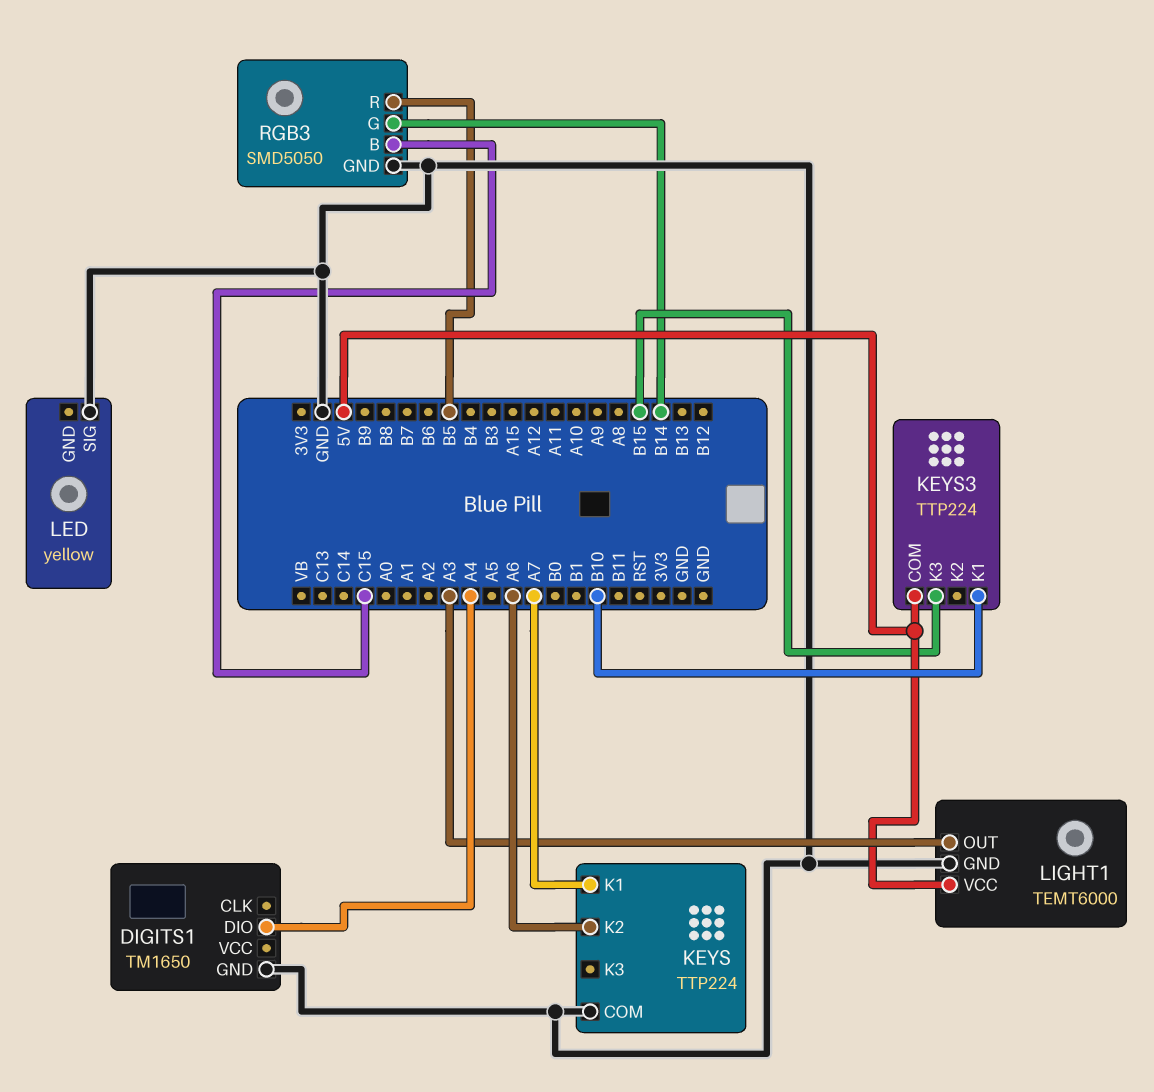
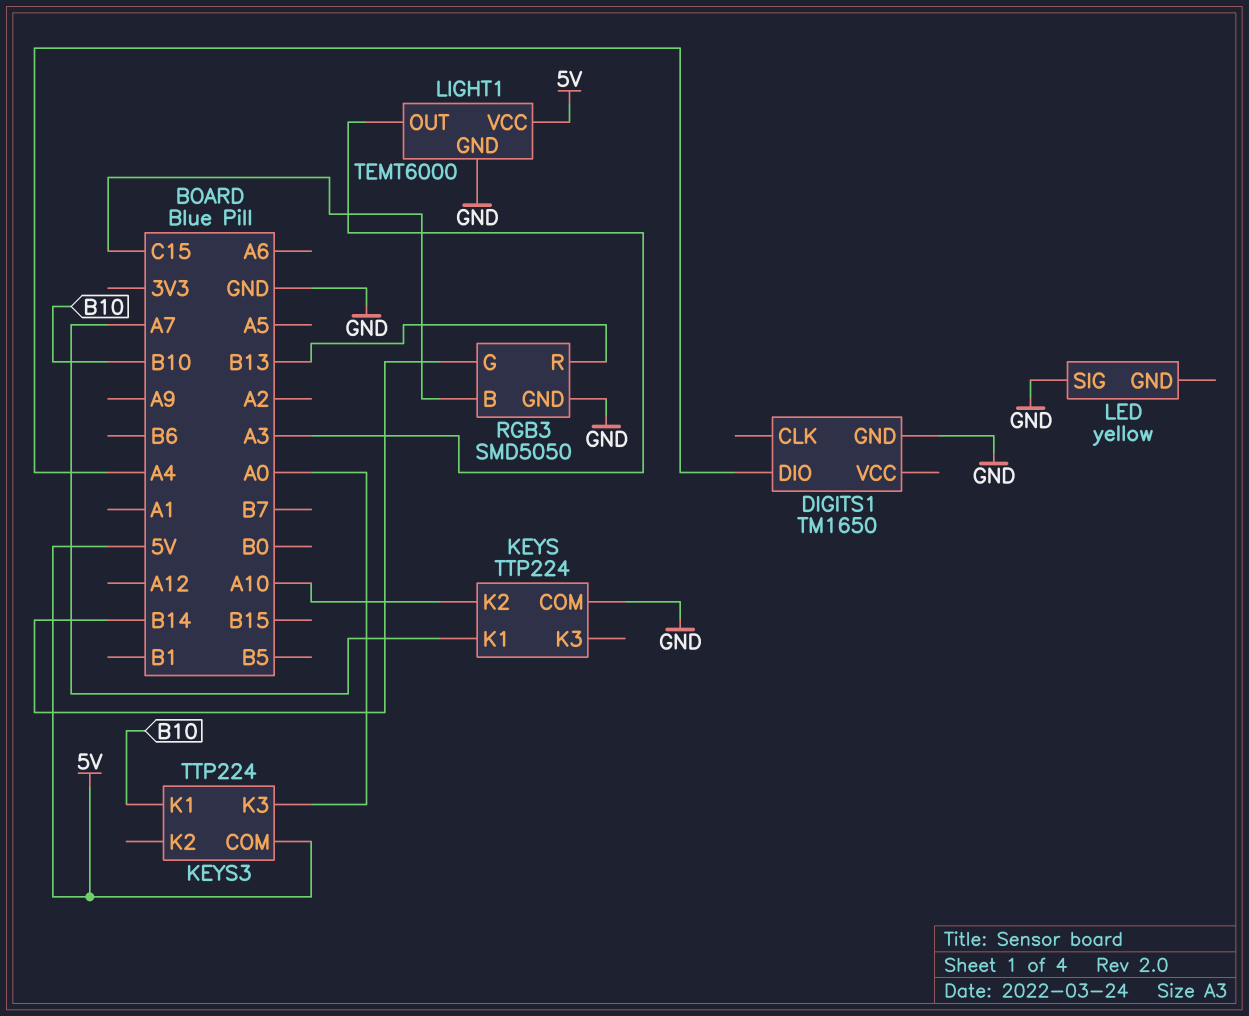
KEYS pin K2: A6 -> A10
KEYS3 pin K3: B15 -> A0
RGB3 pin R: B5 -> B13

